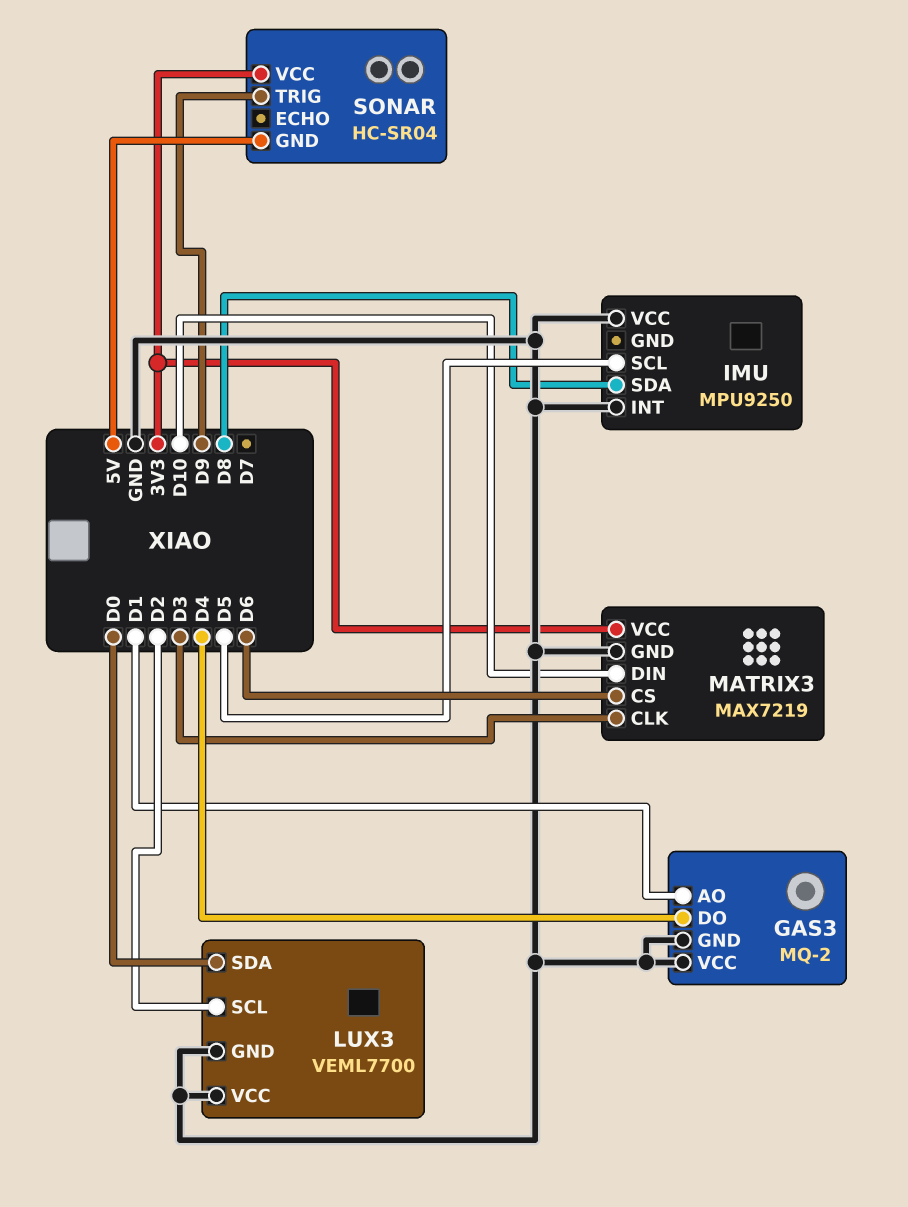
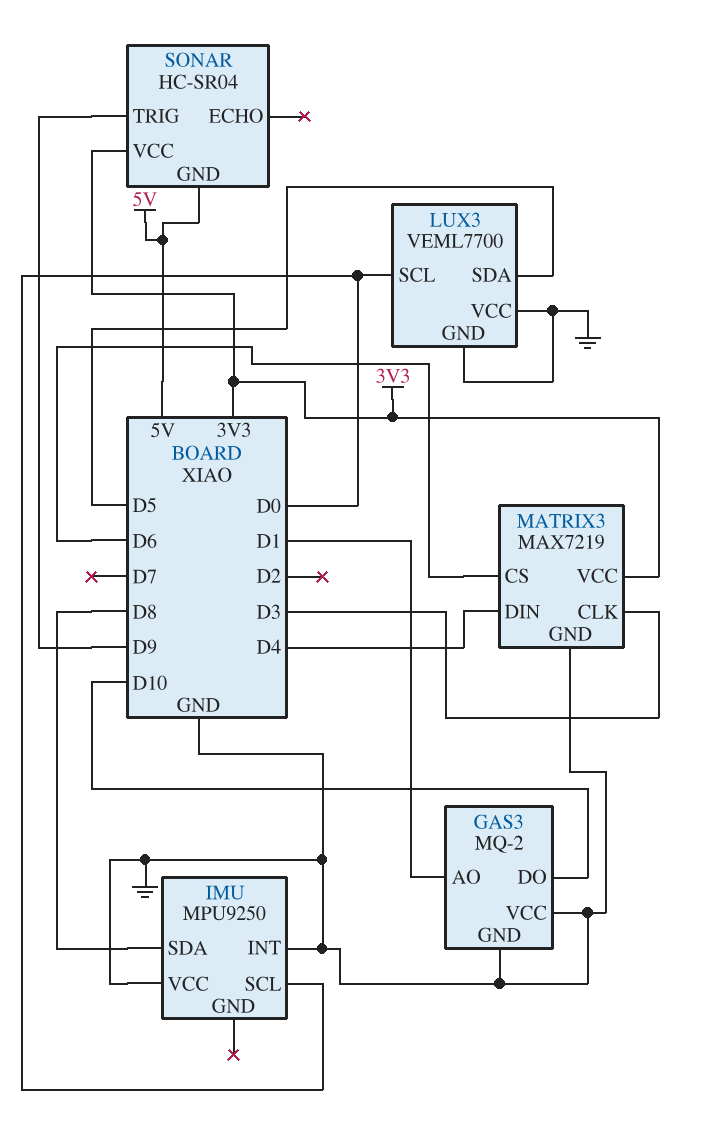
GAS3 pin DO: D4 -> D10
IMU pin SCL: D5 -> D0
LUX3 pin SCL: D2 -> D0
LUX3 pin SDA: D0 -> D5
MATRIX3 pin DIN: D10 -> D4

